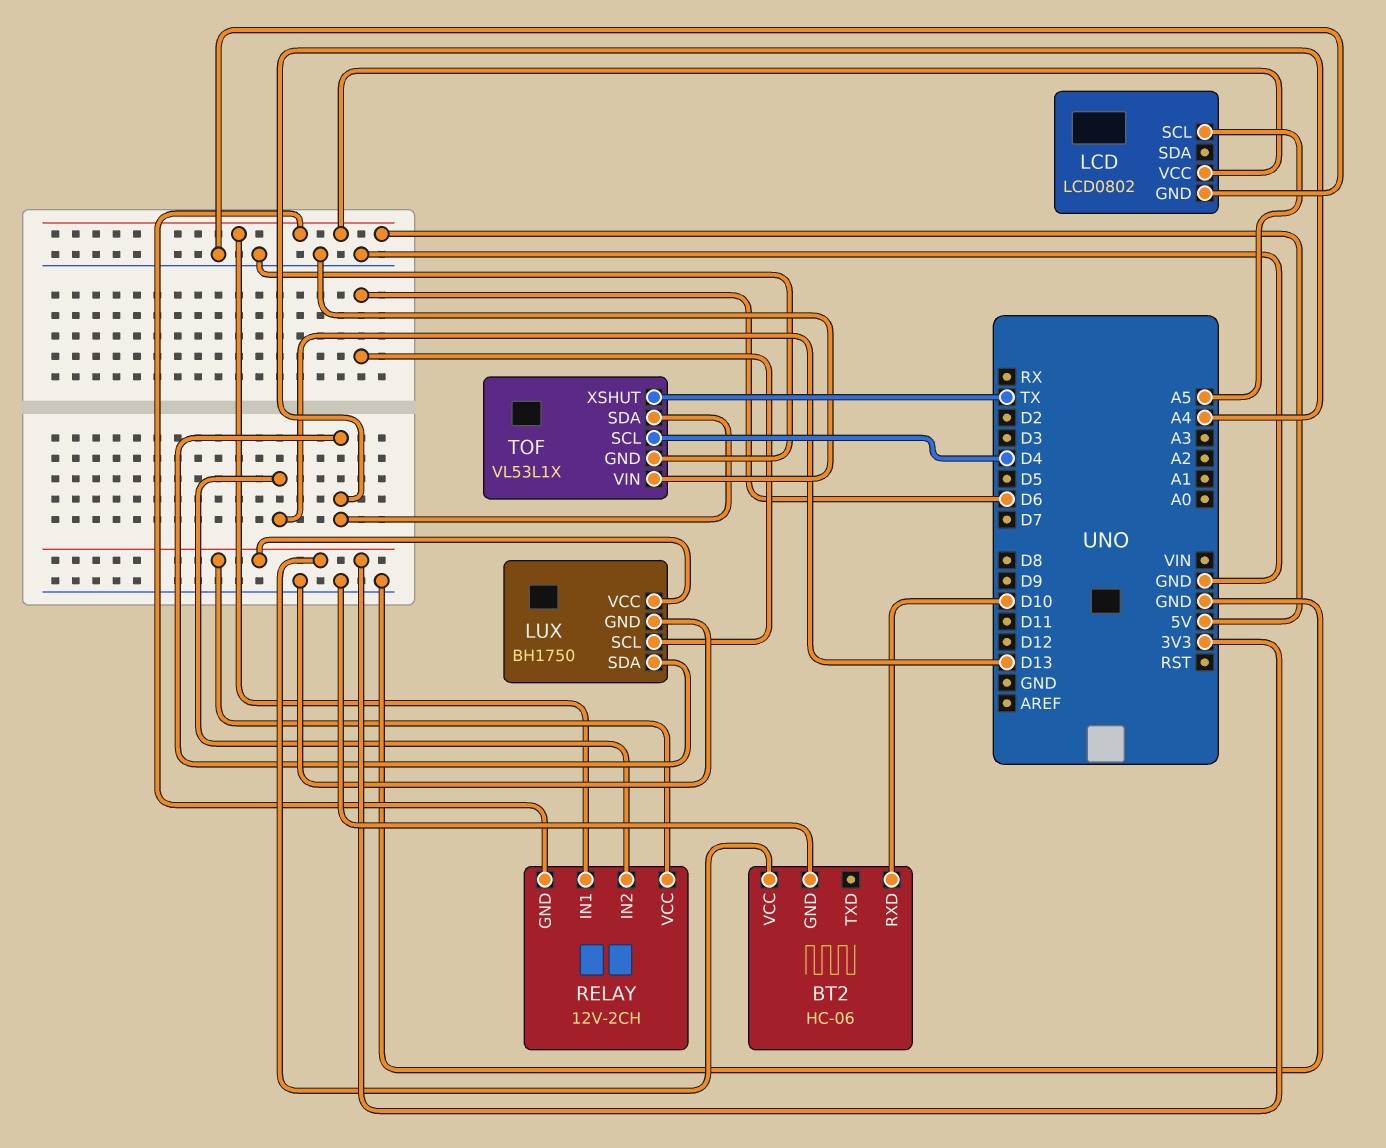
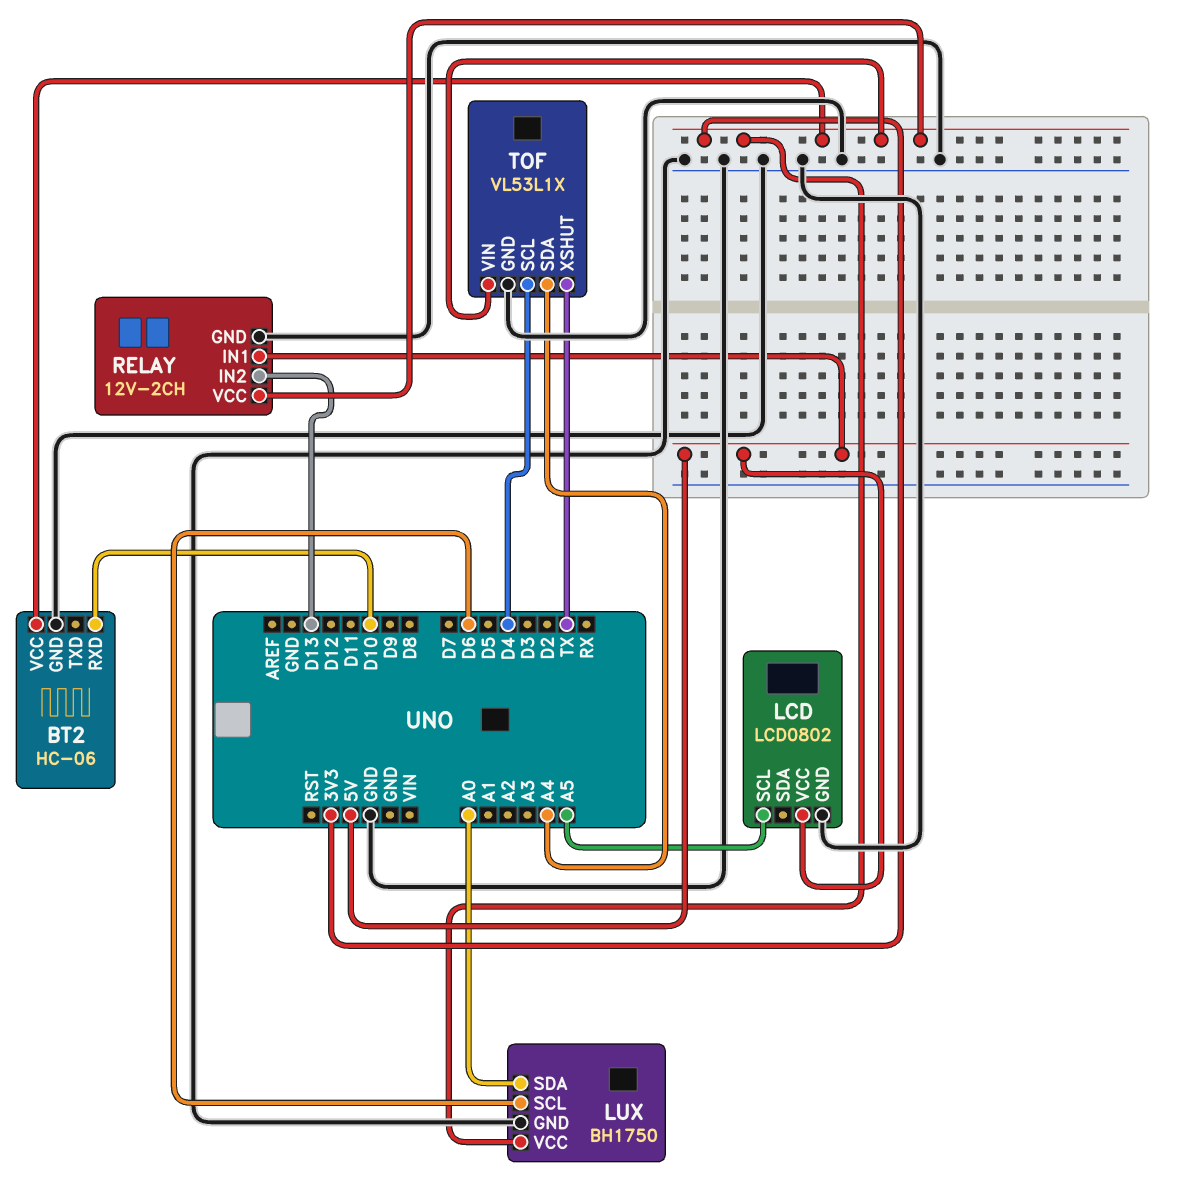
LUX pin SDA: A4 -> A0
RELAY pin GND: 5V -> GND
TOF pin VIN: GND -> 3V3

